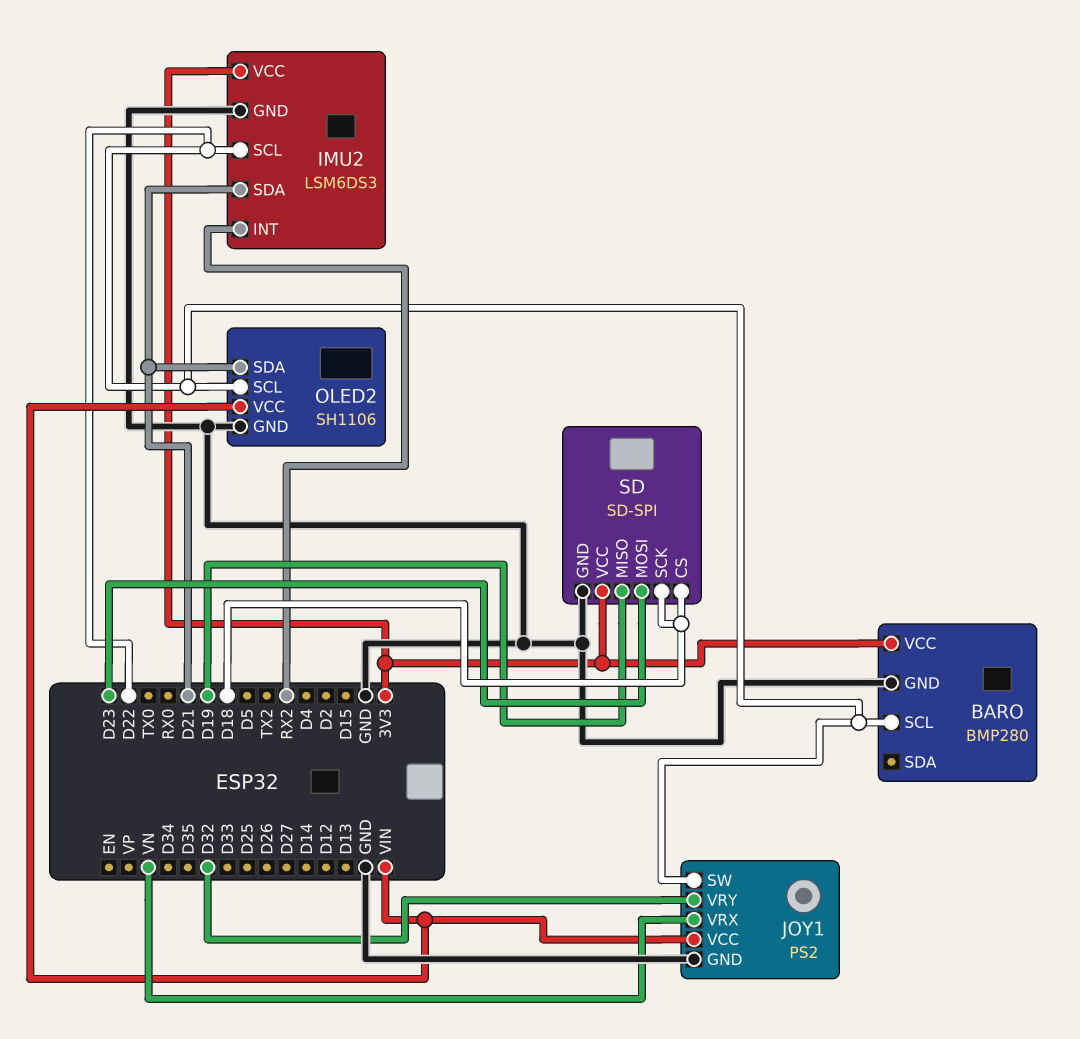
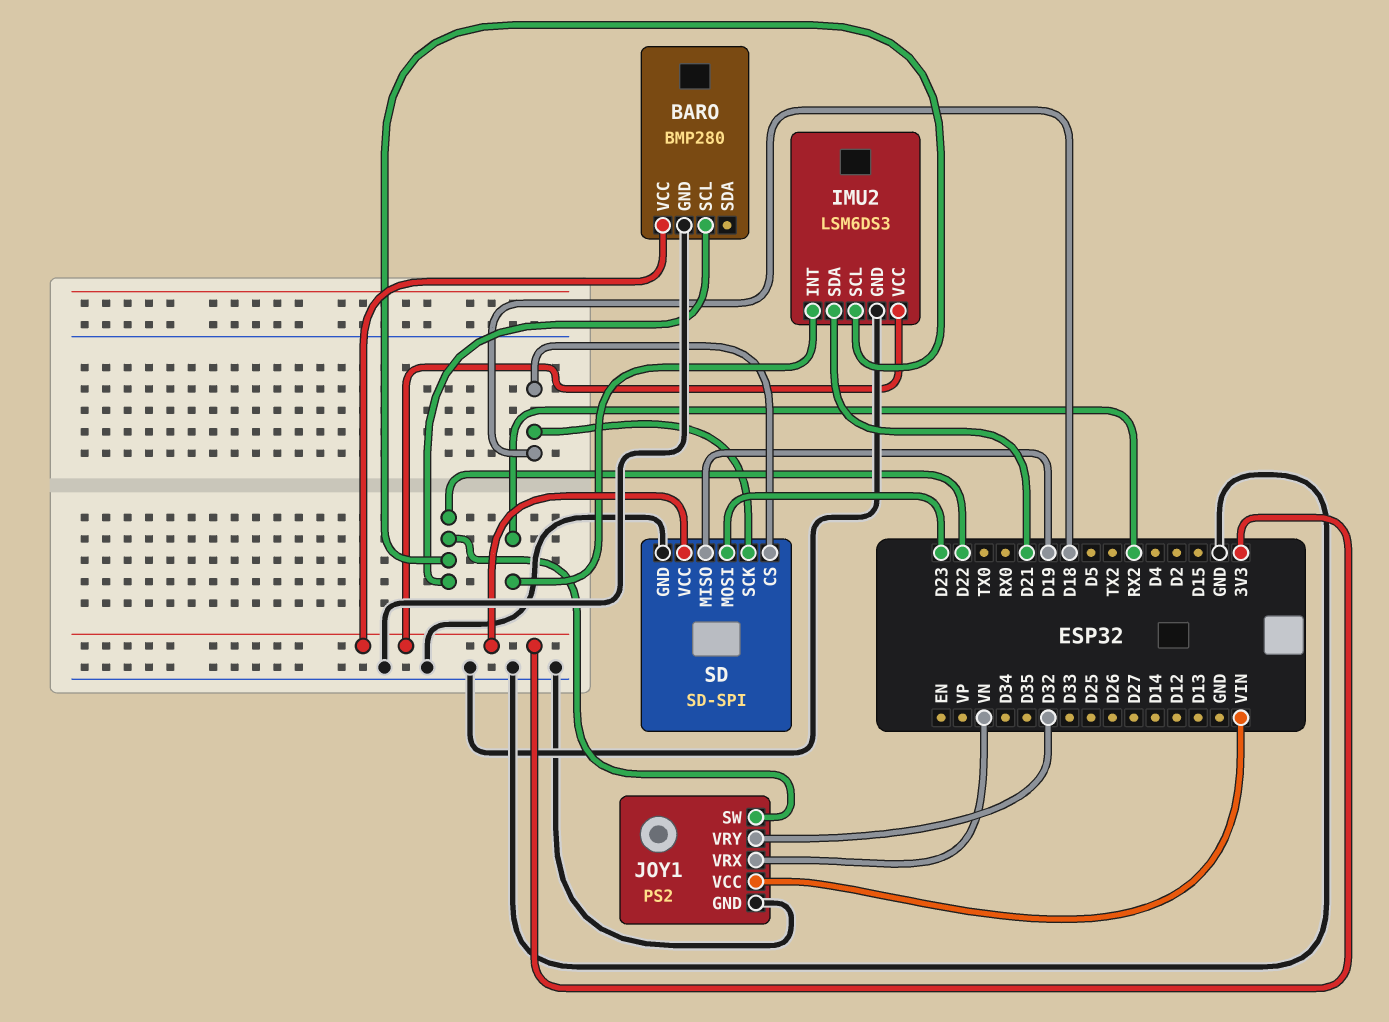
OLED2: SH1106 -> none
OLED2 pin GND: GND -> none
OLED2 pin SCL: D22 -> none
OLED2 pin SDA: D21 -> none
OLED2 pin VCC: VIN -> none

